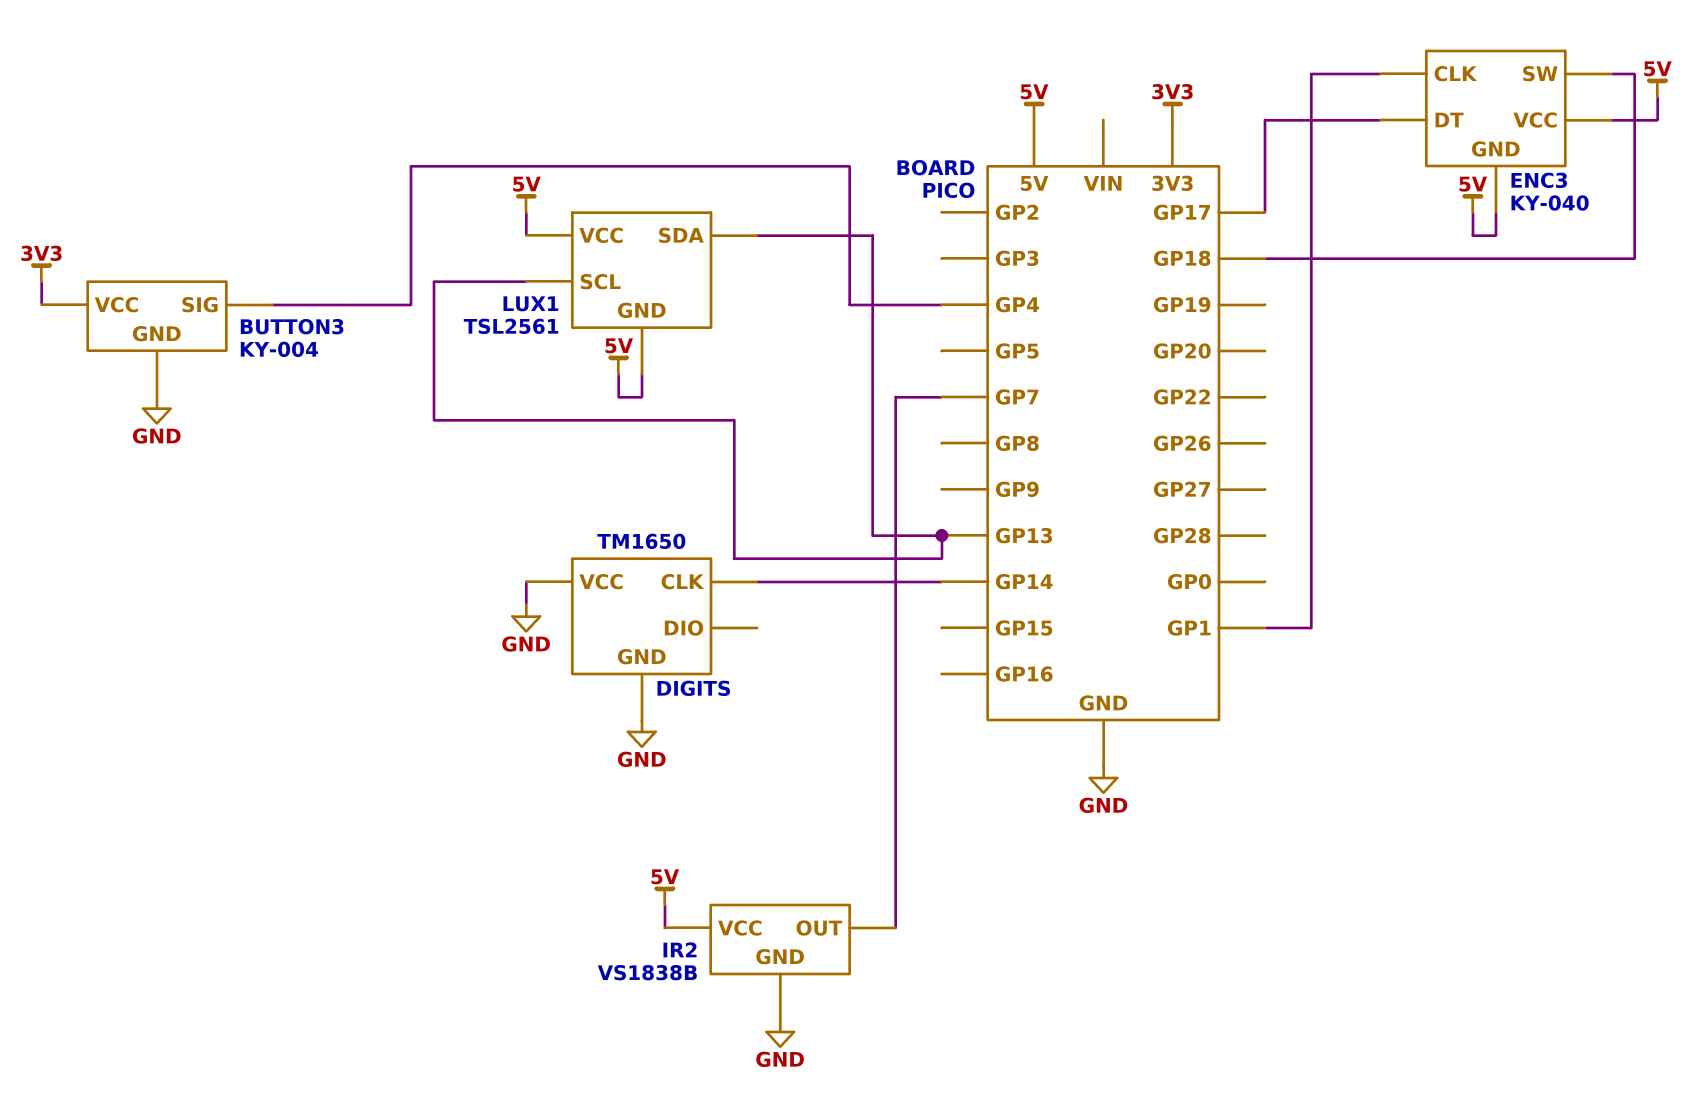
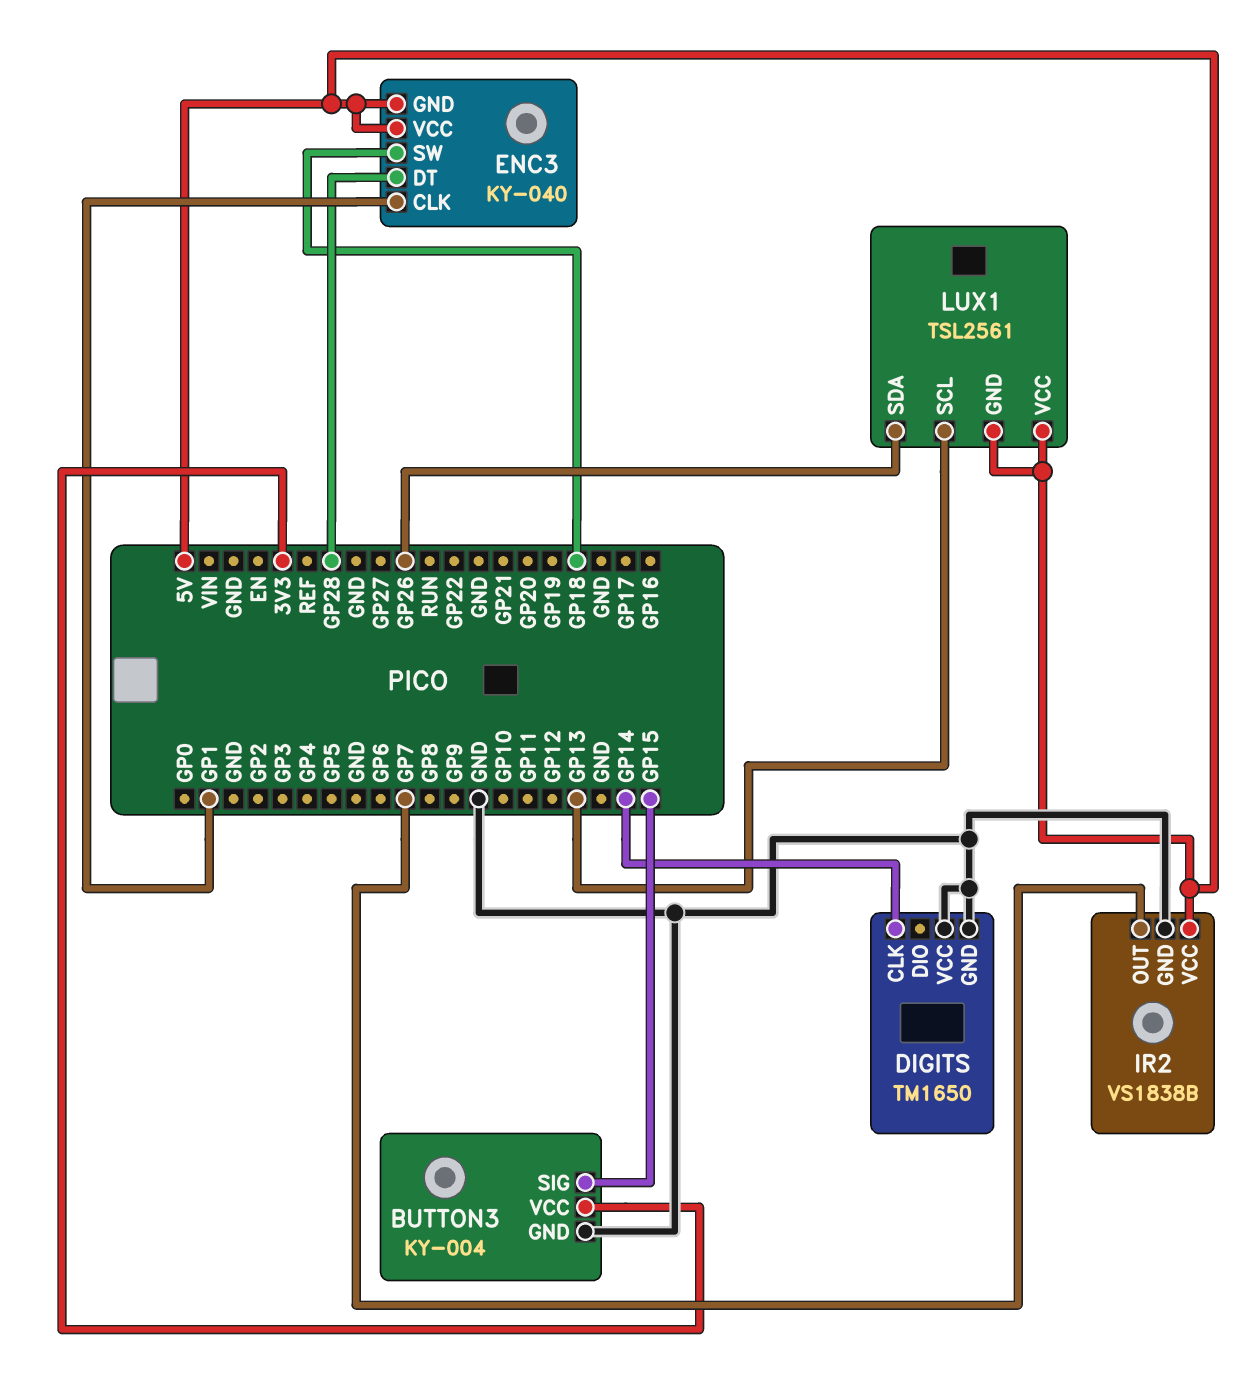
BUTTON3 pin SIG: GP4 -> GP15
ENC3 pin DT: GP17 -> GP28
LUX1 pin SDA: GP13 -> GP26

